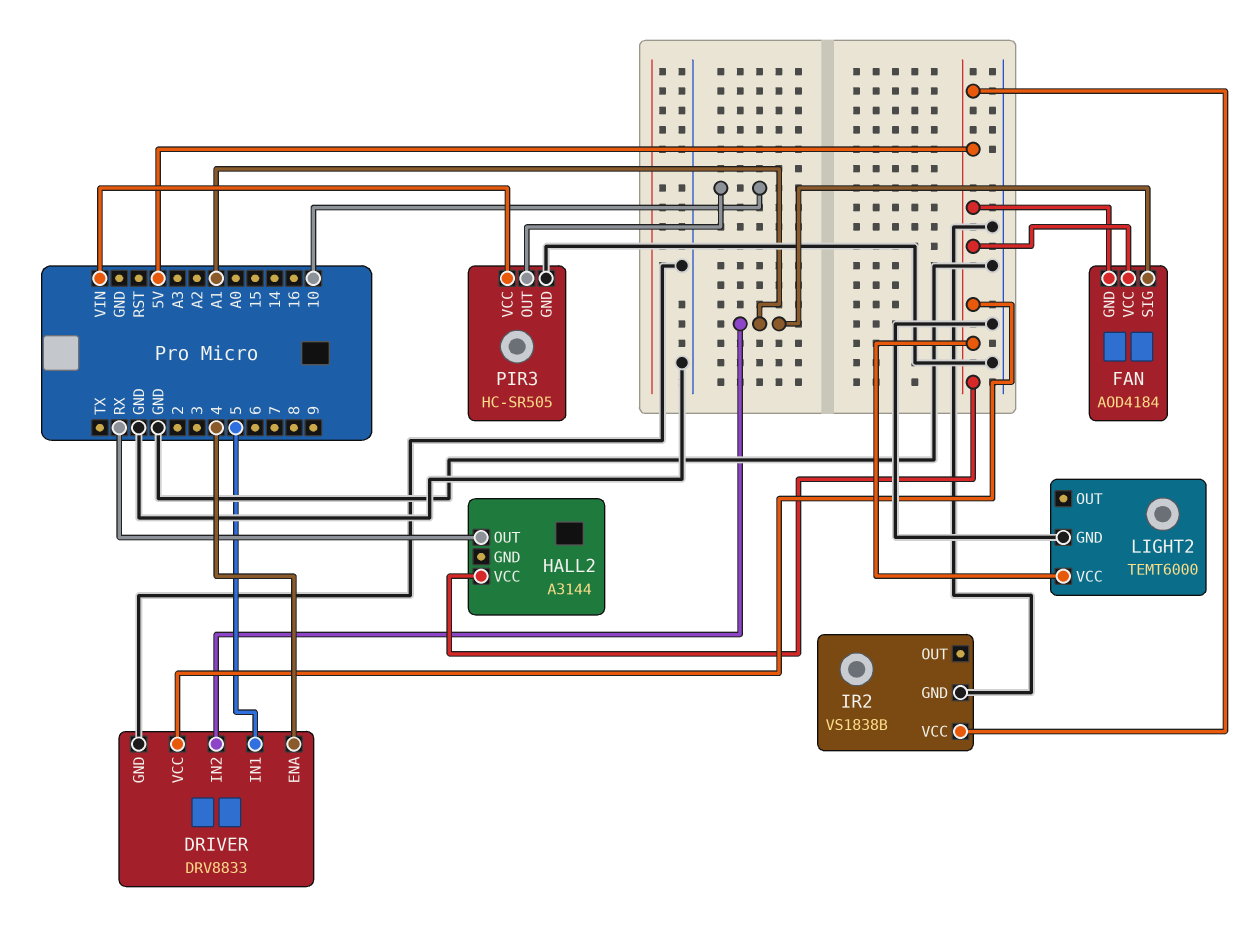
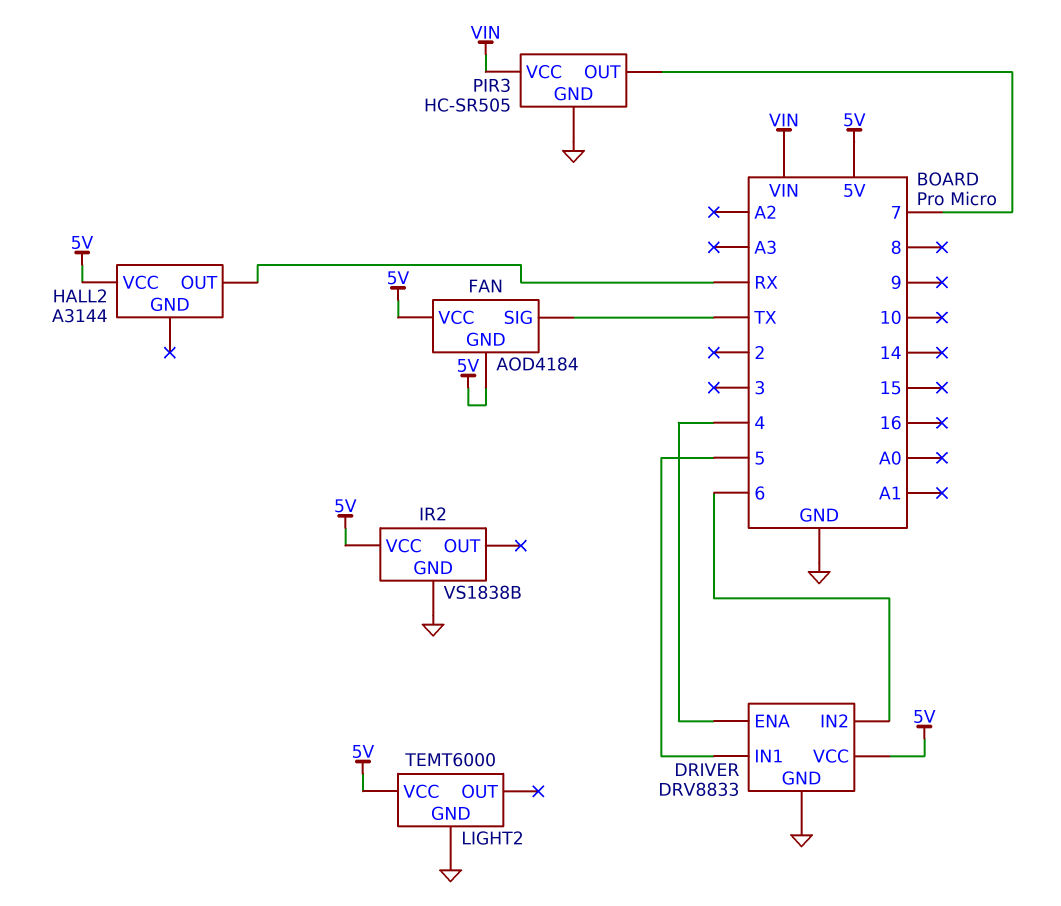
DRIVER pin IN2: A1 -> 6
FAN pin SIG: A1 -> TX
PIR3 pin OUT: 10 -> 7

